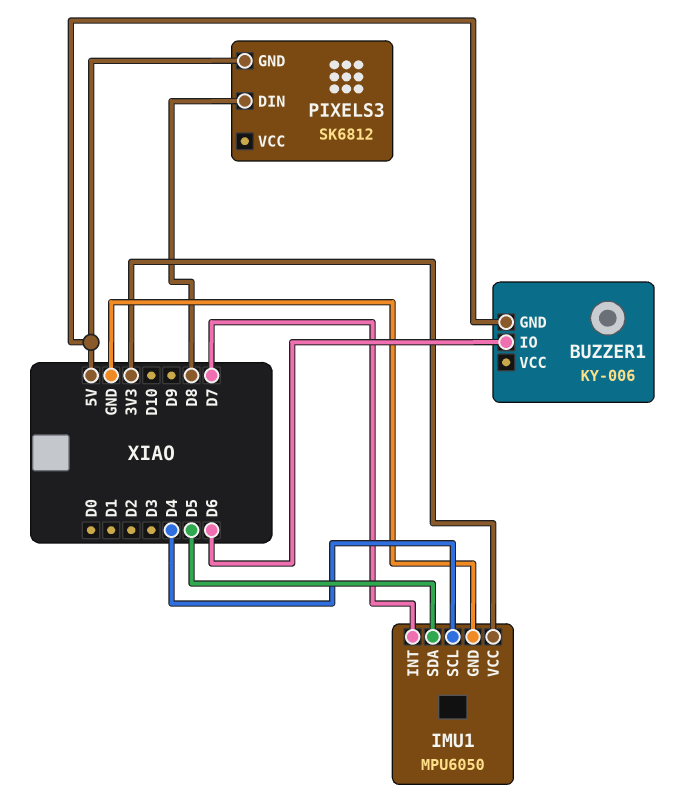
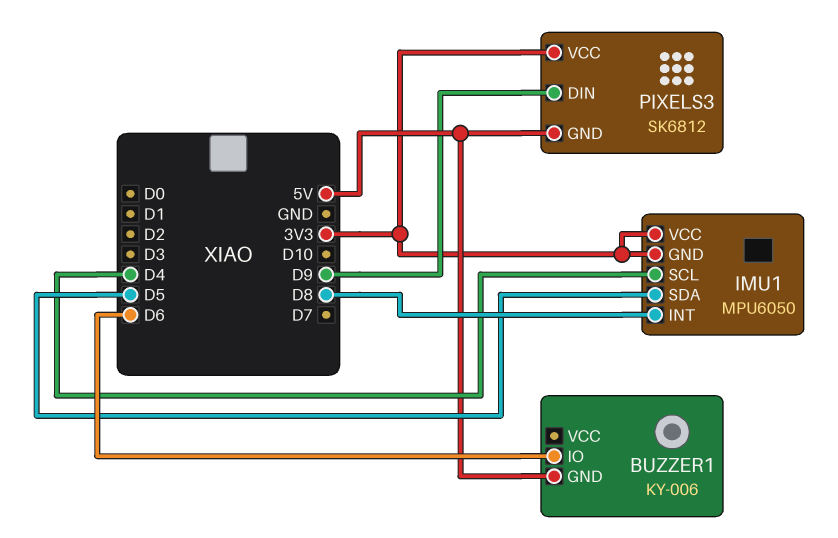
IMU1 pin GND: GND -> 3V3
IMU1 pin INT: D7 -> D8
PIXELS3 pin DIN: D8 -> D9
PIXELS3 pin VCC: none -> 3V3

